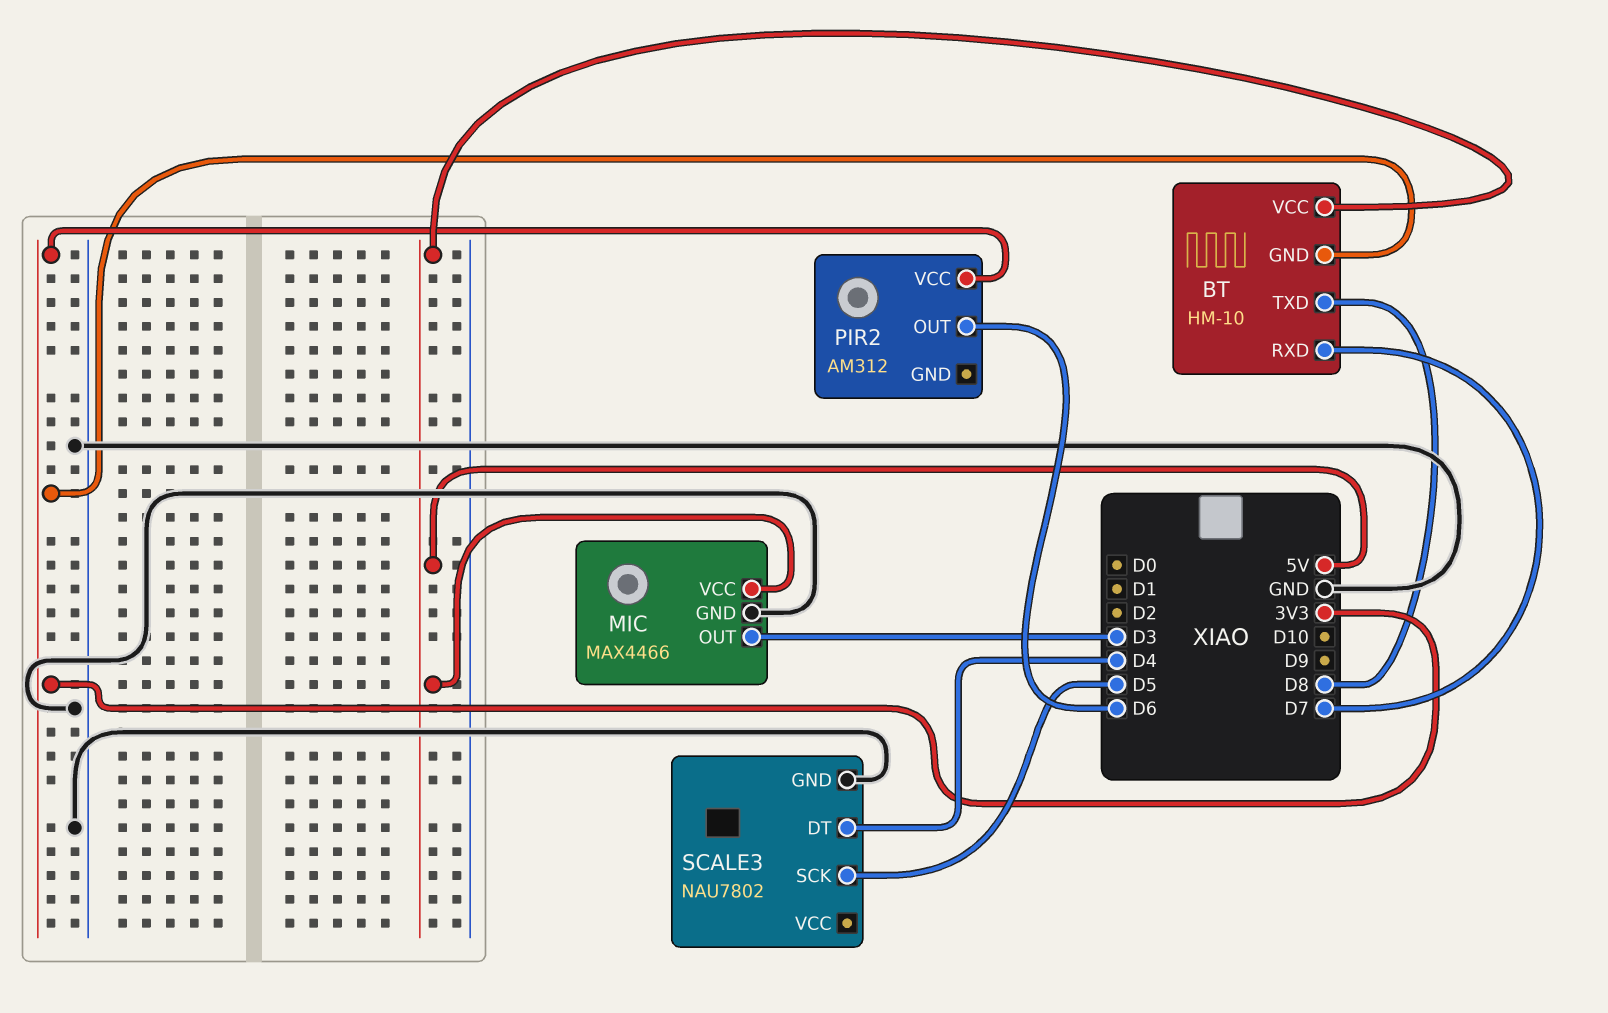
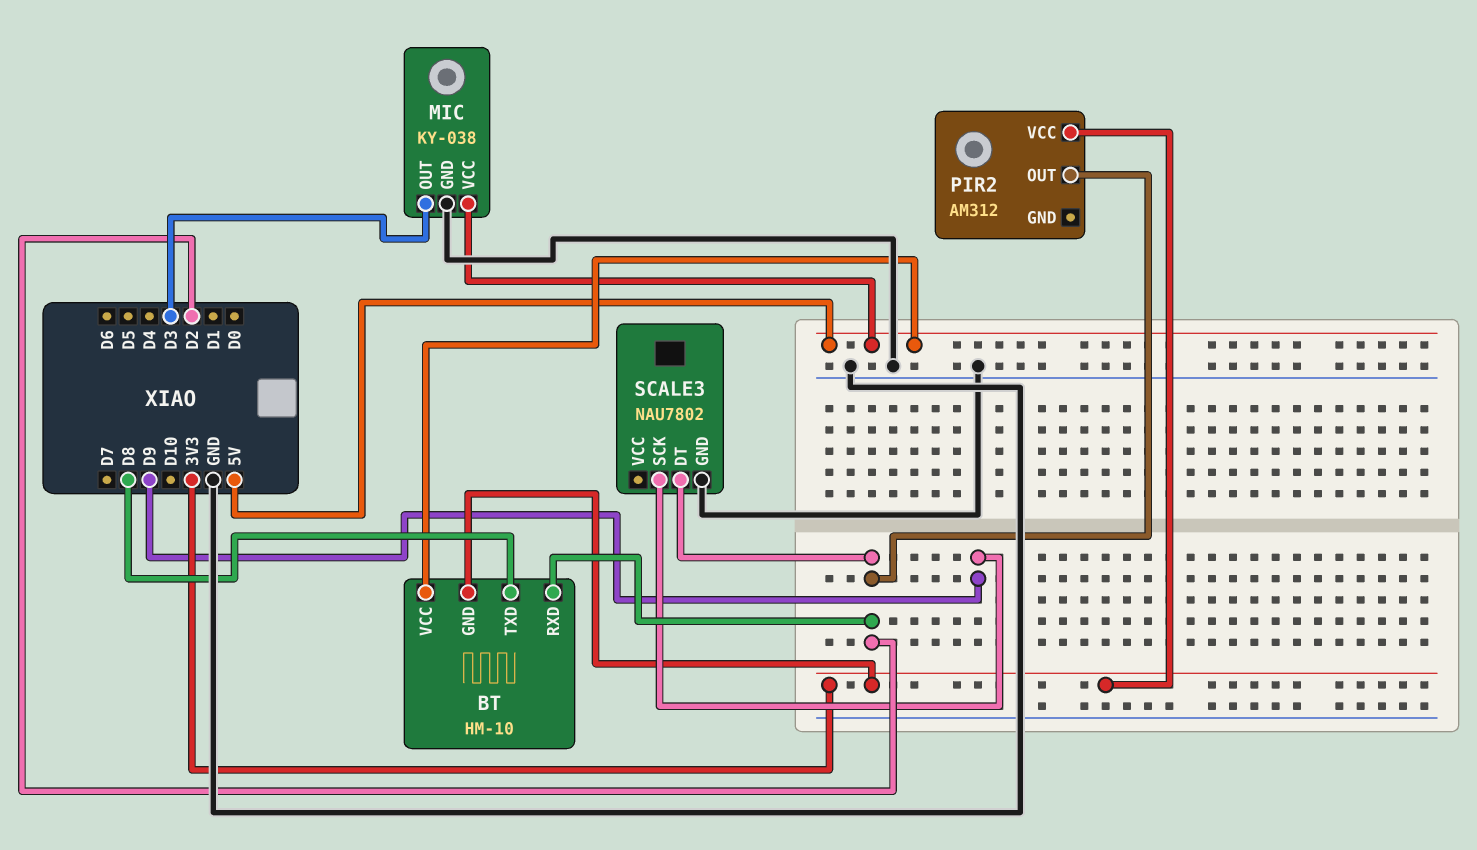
BT pin RXD: D7 -> D2
MIC: MAX4466 -> KY-038
PIR2 pin OUT: D6 -> D2
SCALE3 pin DT: D4 -> D2
SCALE3 pin SCK: D5 -> D9

